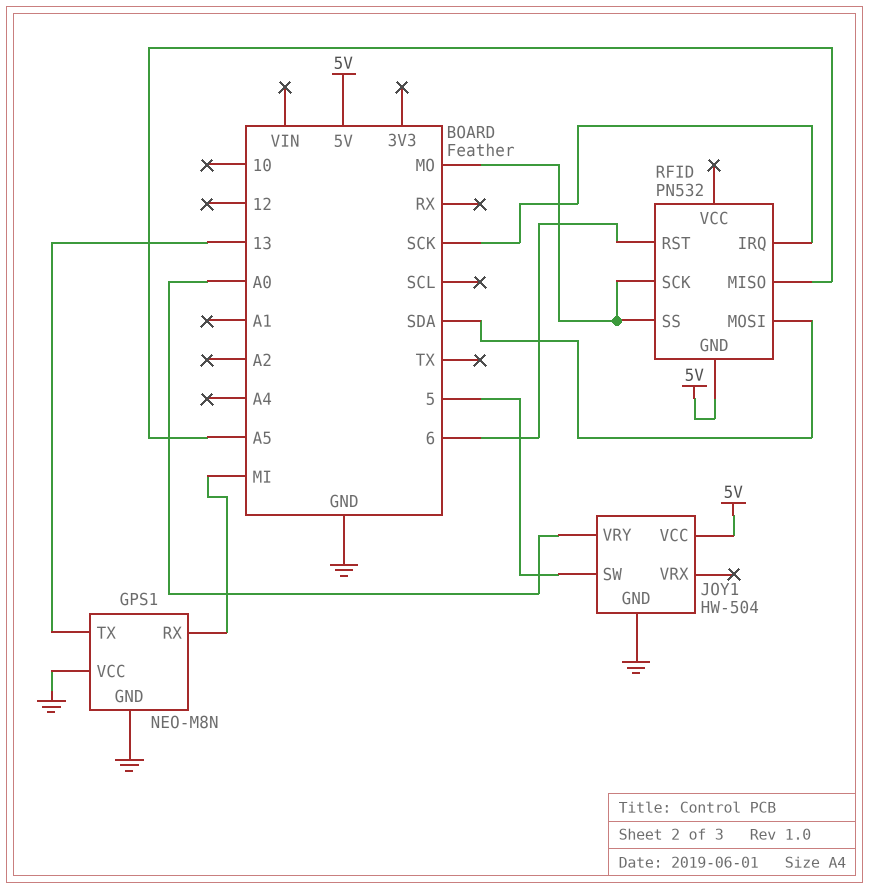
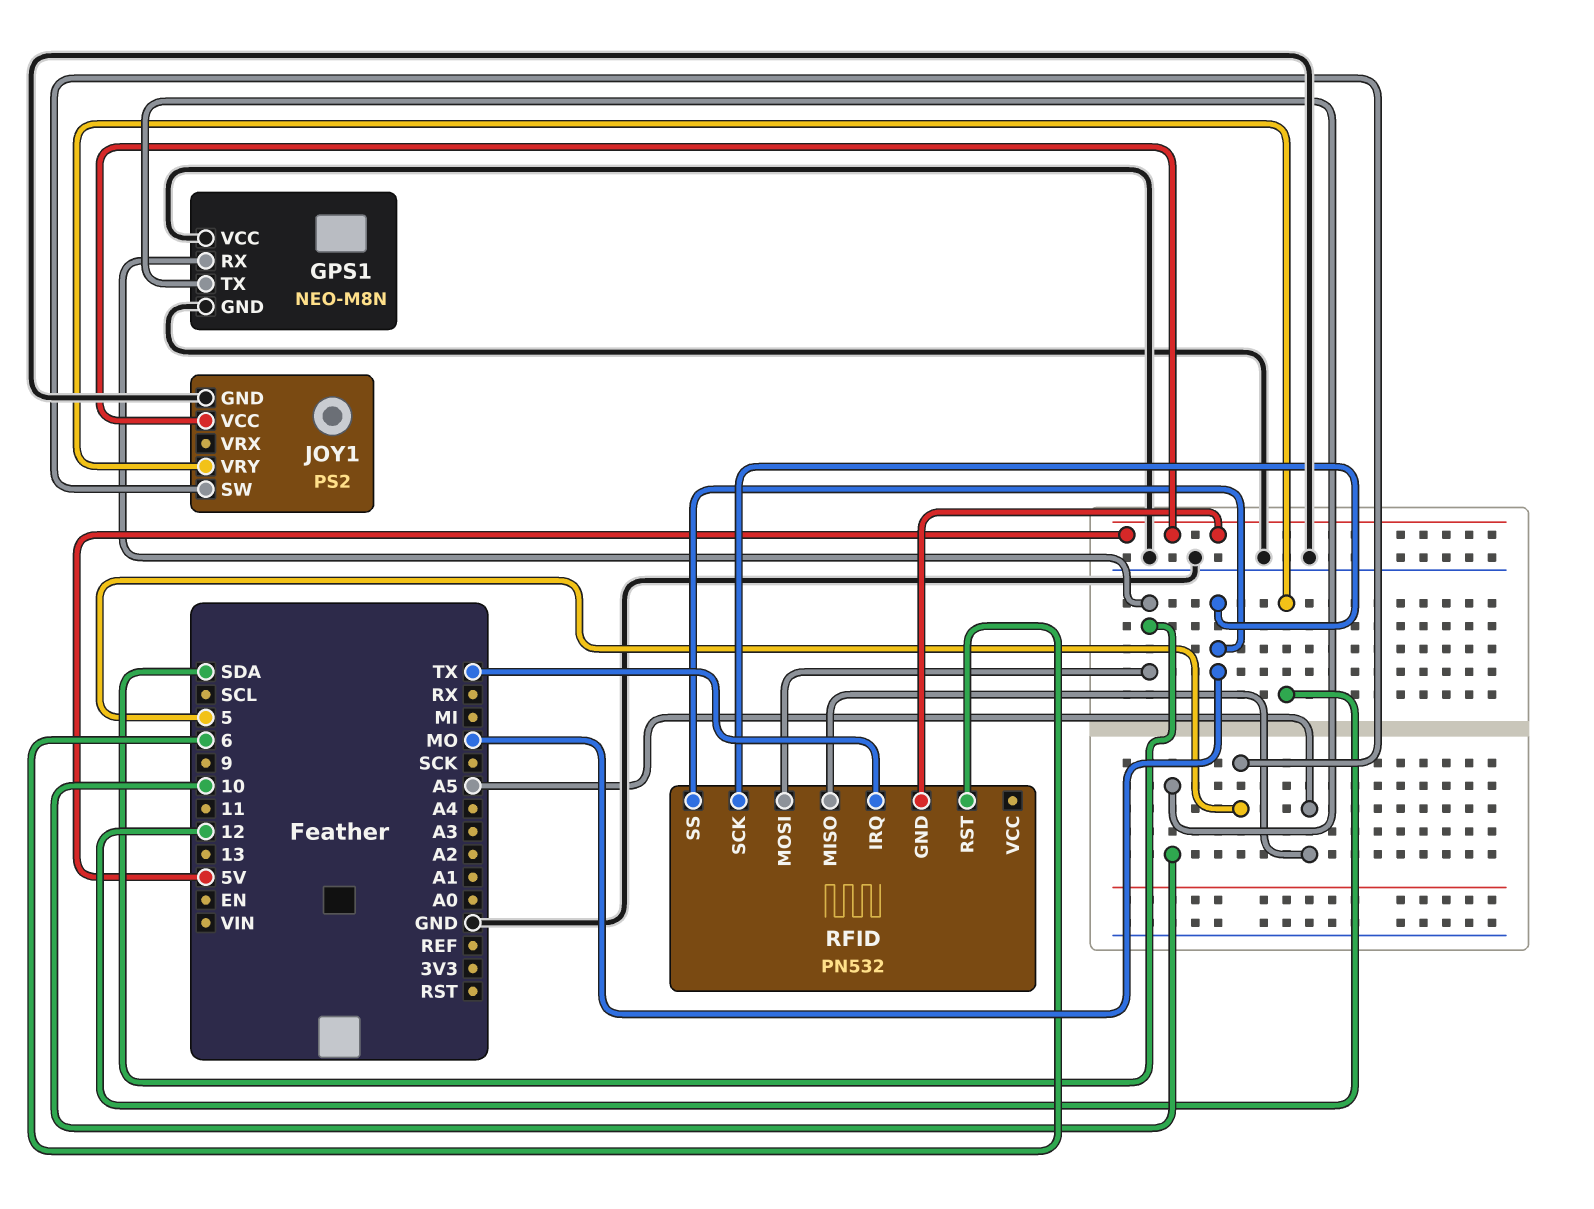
GPS1 pin RX: MI -> SDA
GPS1 pin TX: 13 -> 10
JOY1: HW-504 -> PS2
JOY1 pin VRY: A0 -> 12
RFID pin IRQ: SCK -> TX

